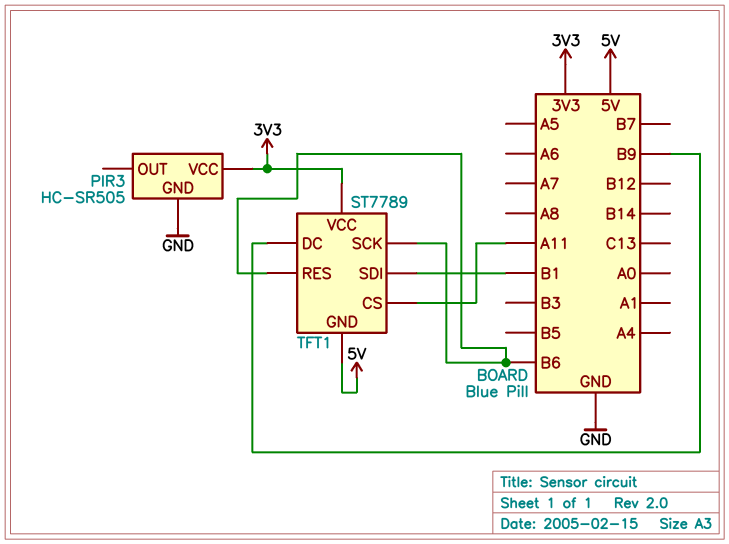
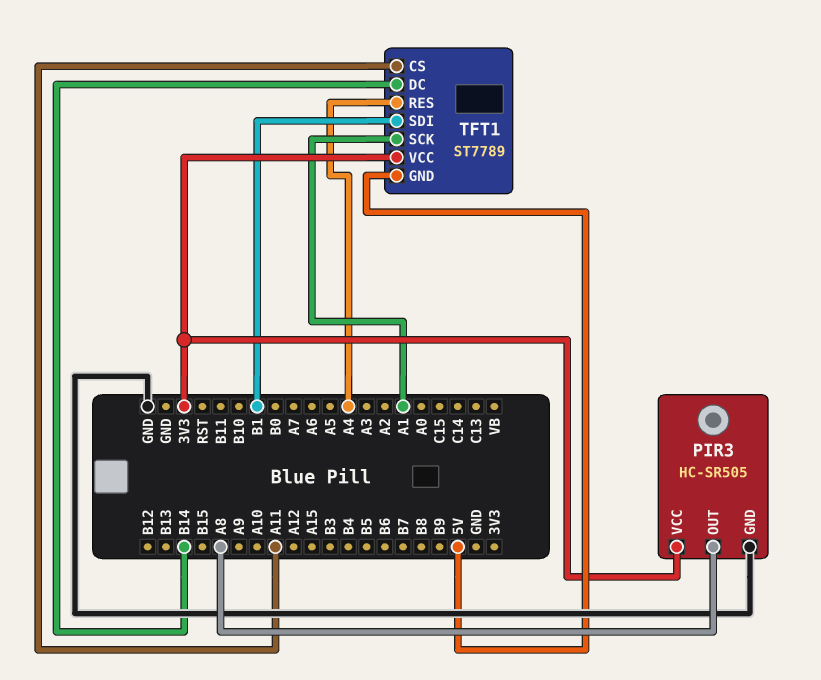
PIR3 pin OUT: none -> A8
TFT1 pin DC: B9 -> B14
TFT1 pin RES: B6 -> A4
TFT1 pin SCK: B6 -> A1

